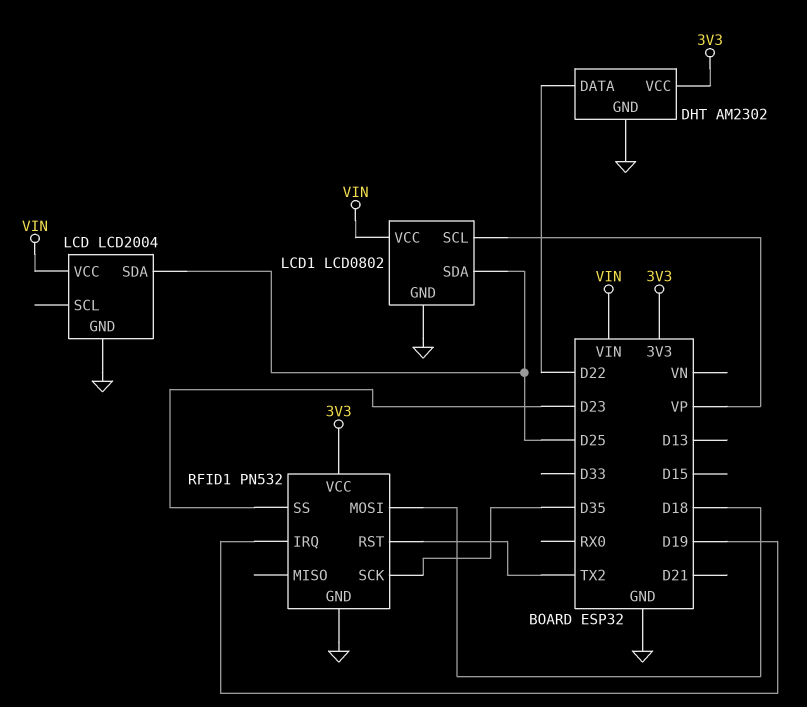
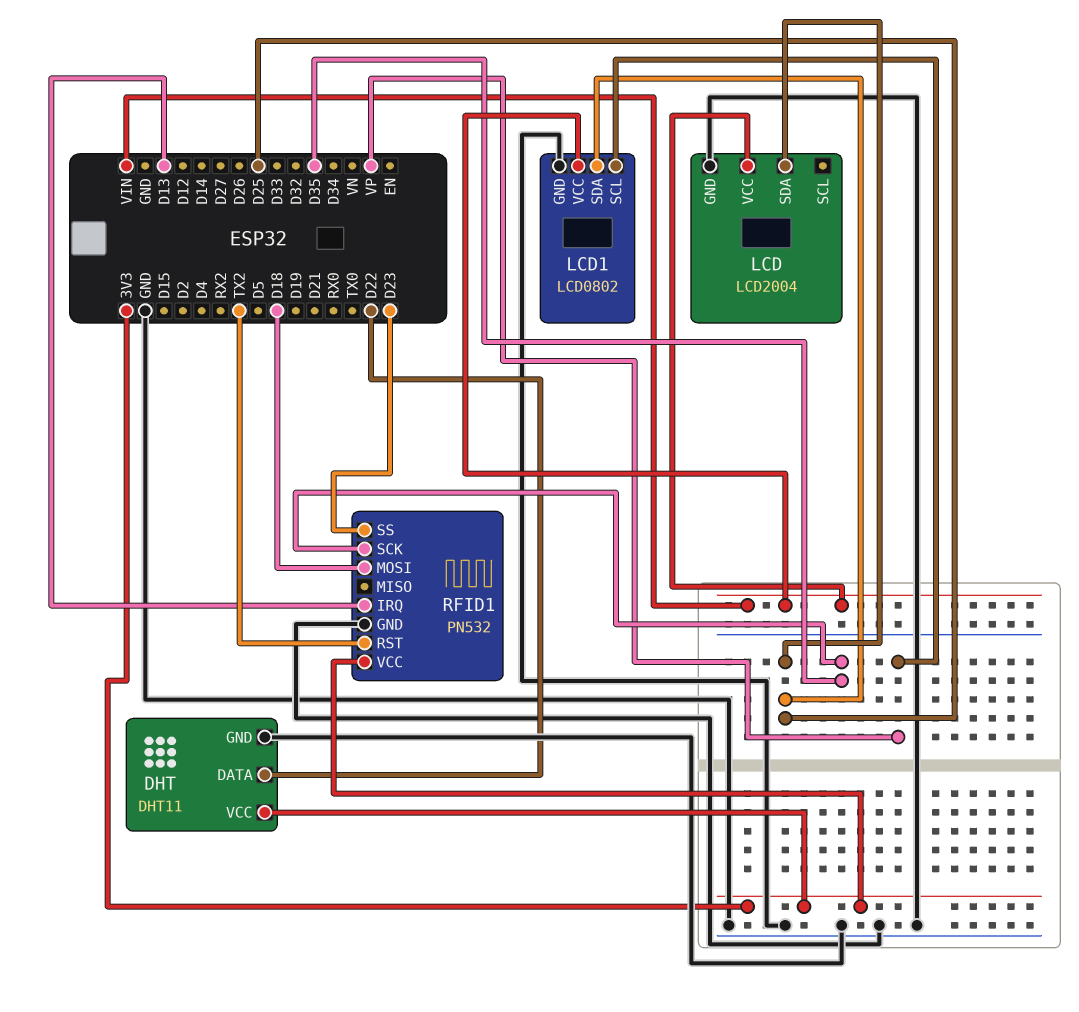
DHT: AM2302 -> DHT11
RFID1 pin IRQ: D19 -> D13

